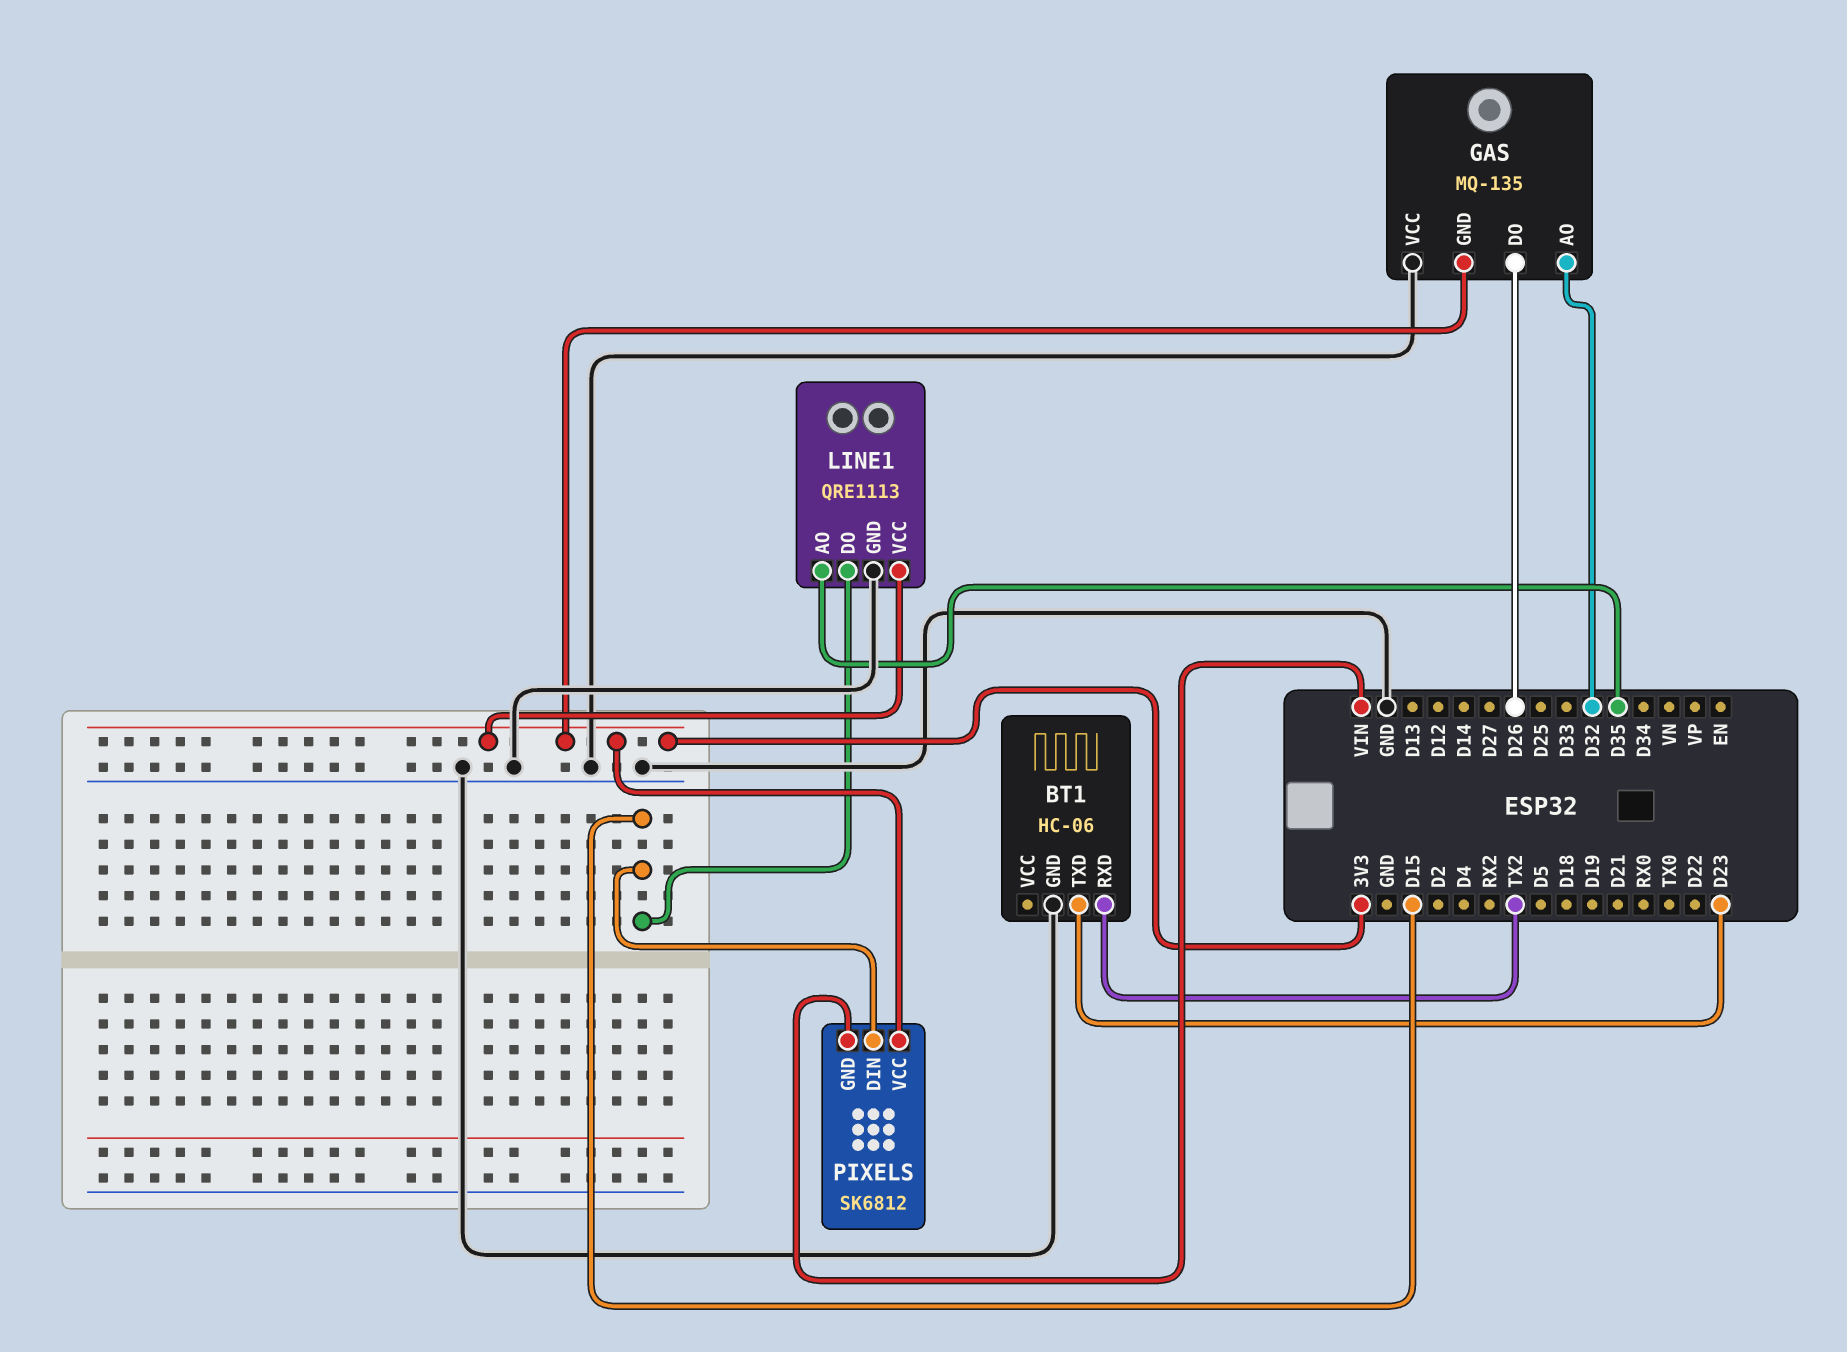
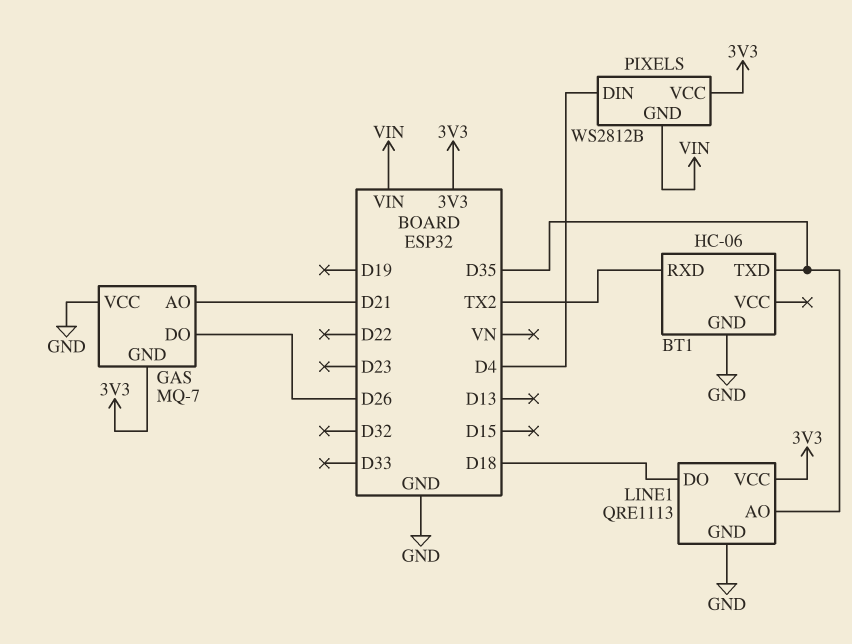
BT1 pin TXD: D23 -> D35
GAS: MQ-135 -> MQ-7
GAS pin AO: D32 -> D21
LINE1 pin DO: D15 -> D18
PIXELS: SK6812 -> WS2812B
PIXELS pin DIN: D15 -> D4

